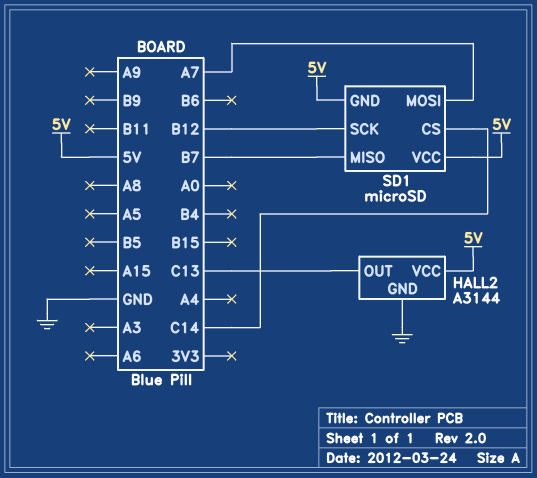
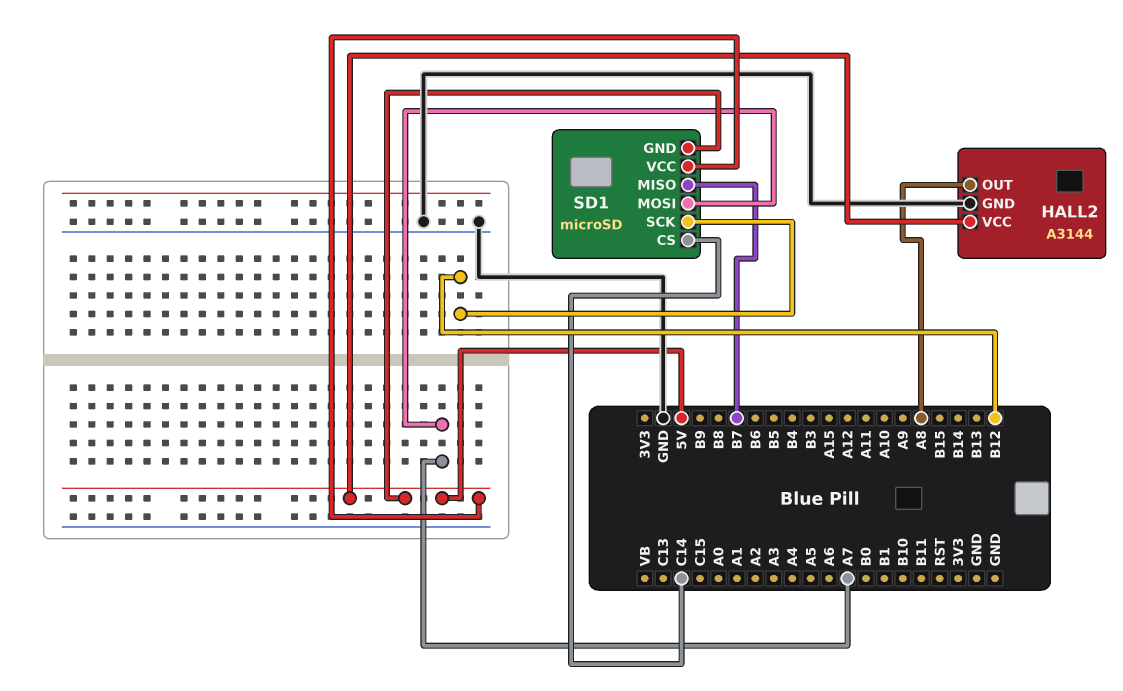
HALL2 pin OUT: C13 -> A8

